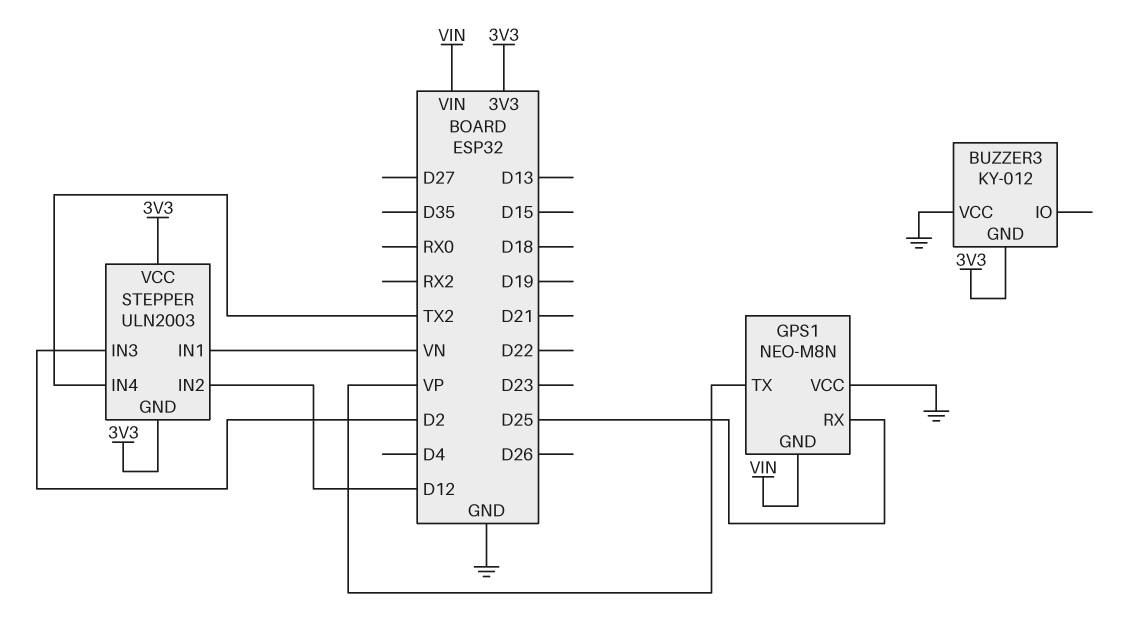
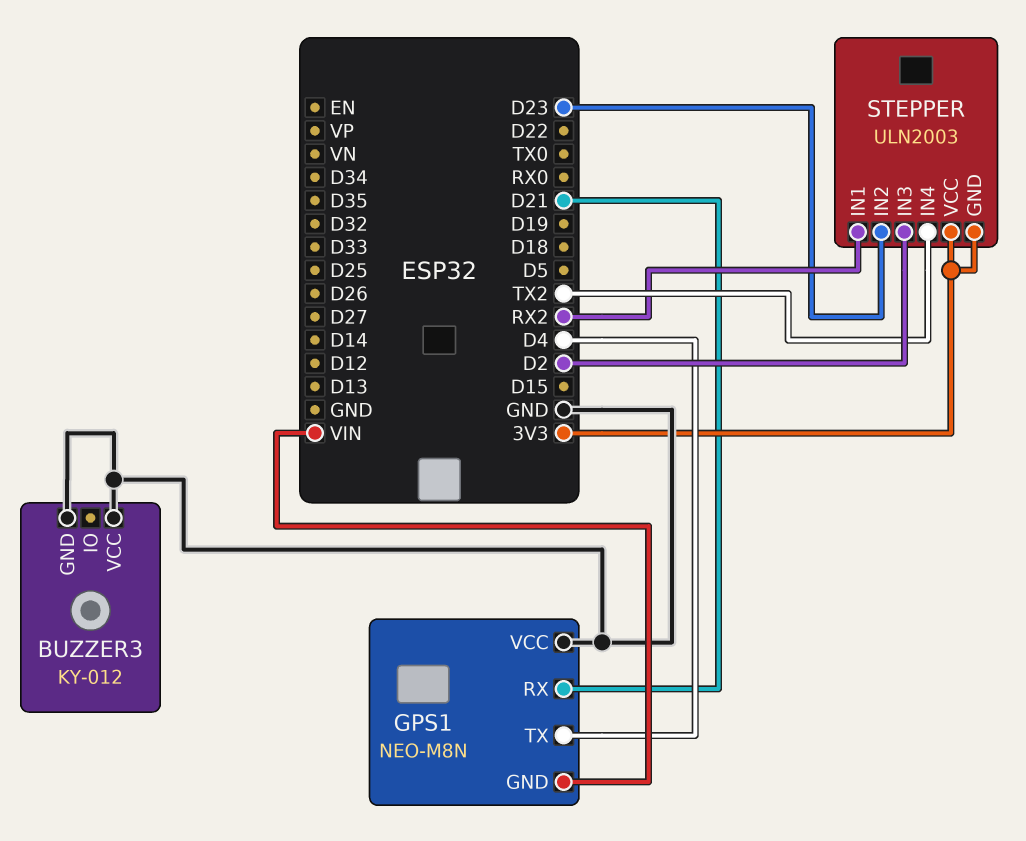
BUZZER3 pin GND: 3V3 -> GND
GPS1 pin RX: D25 -> D21
GPS1 pin TX: VP -> D4
STEPPER pin IN1: VN -> RX2
STEPPER pin IN2: D12 -> D23

